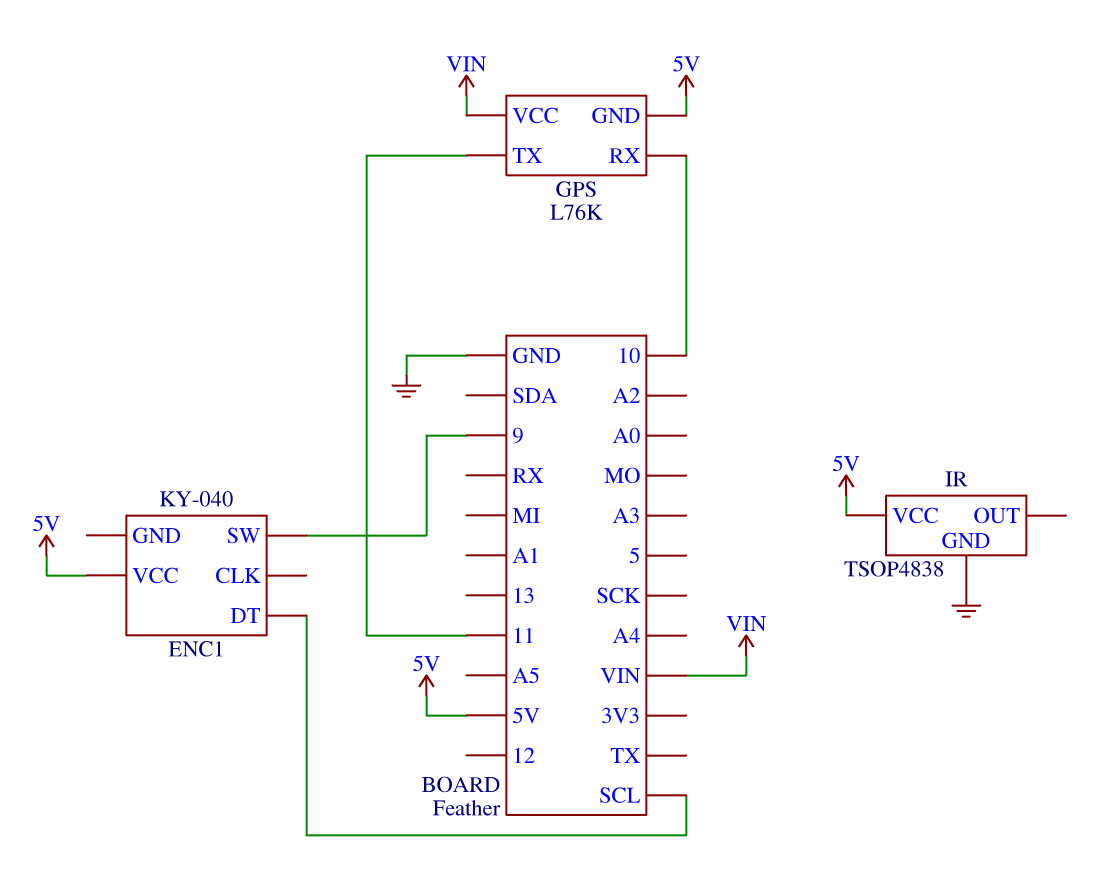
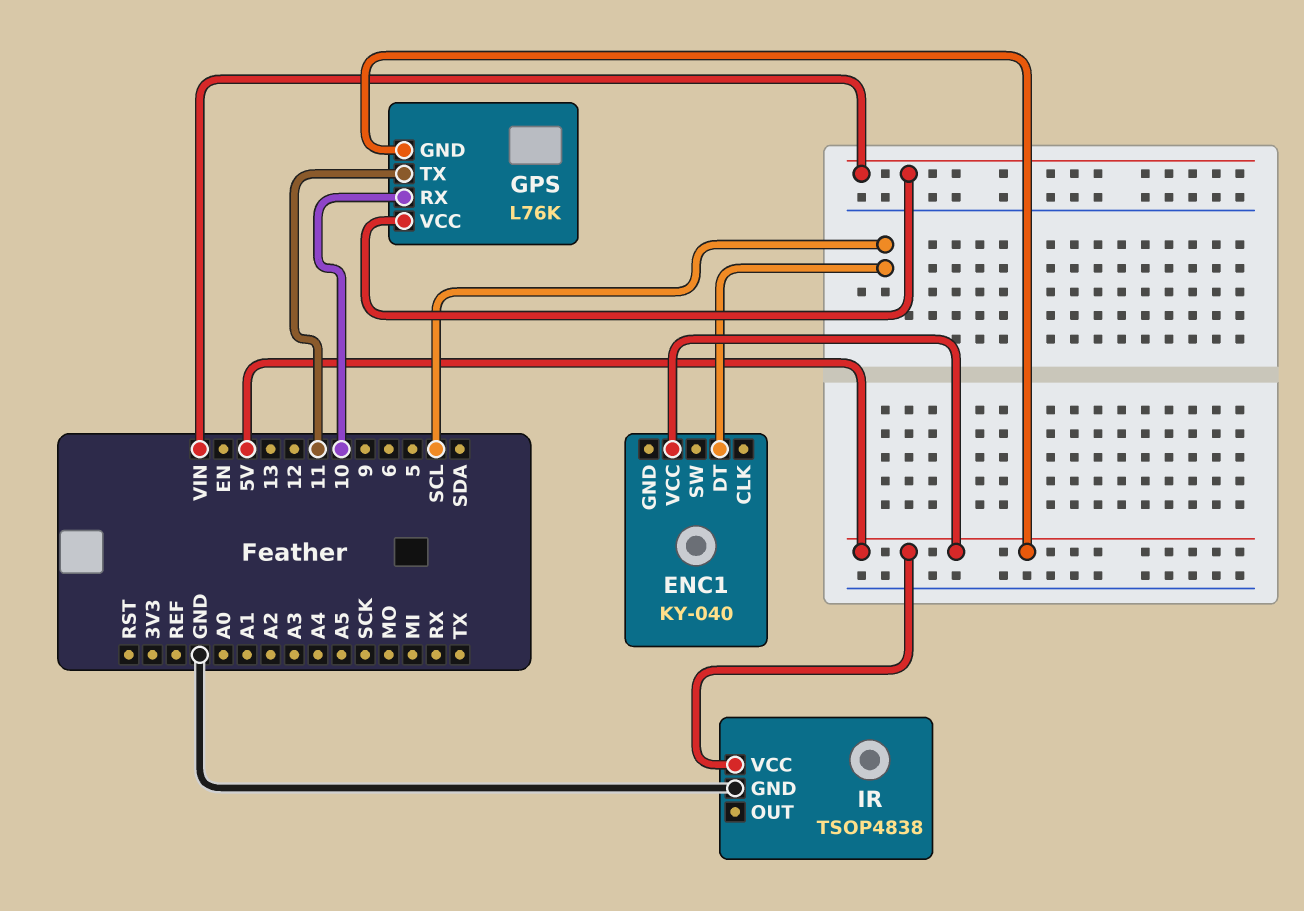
ENC1 pin SW: 9 -> none

